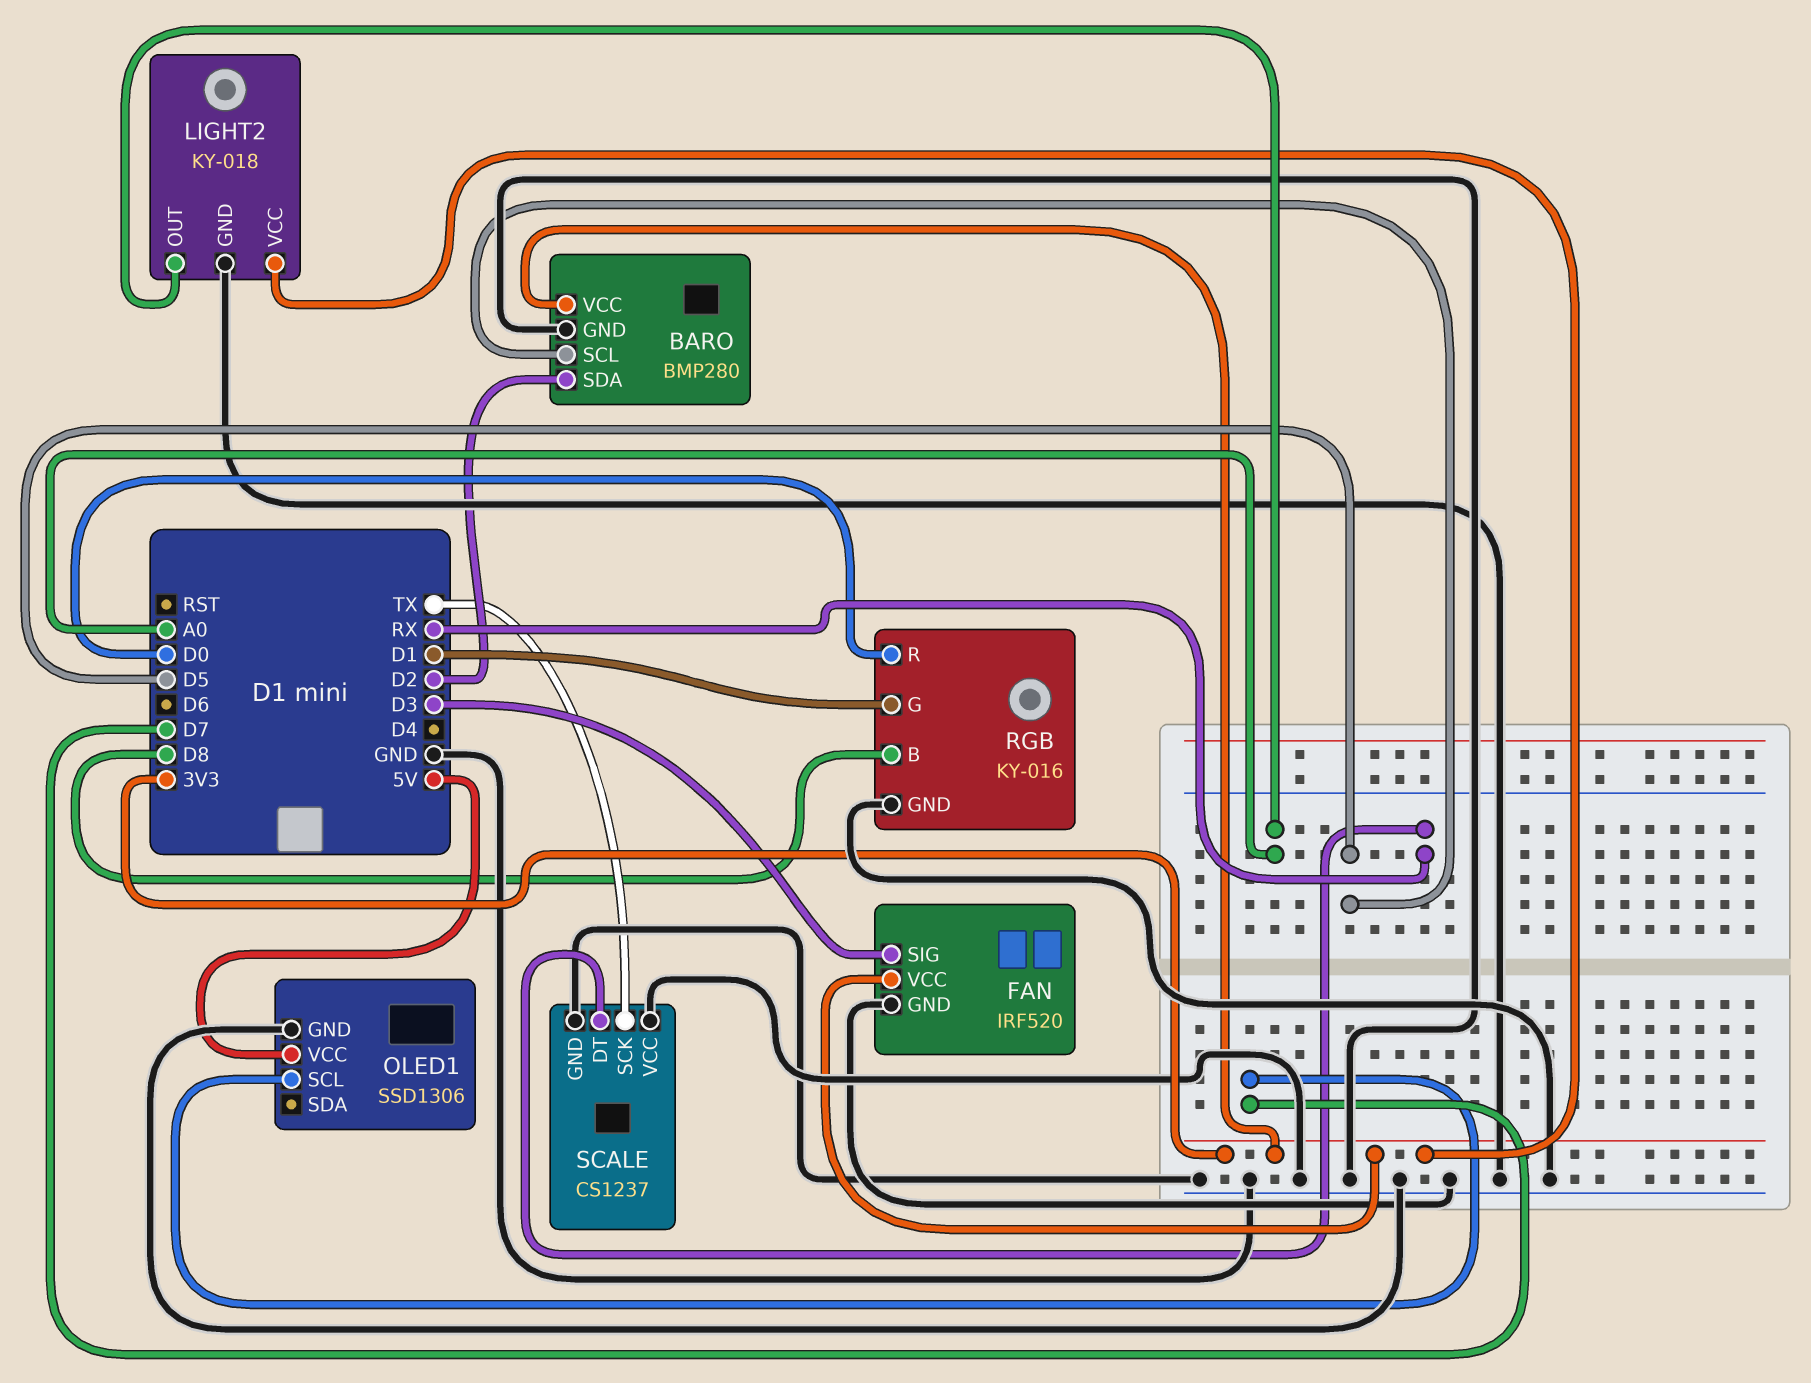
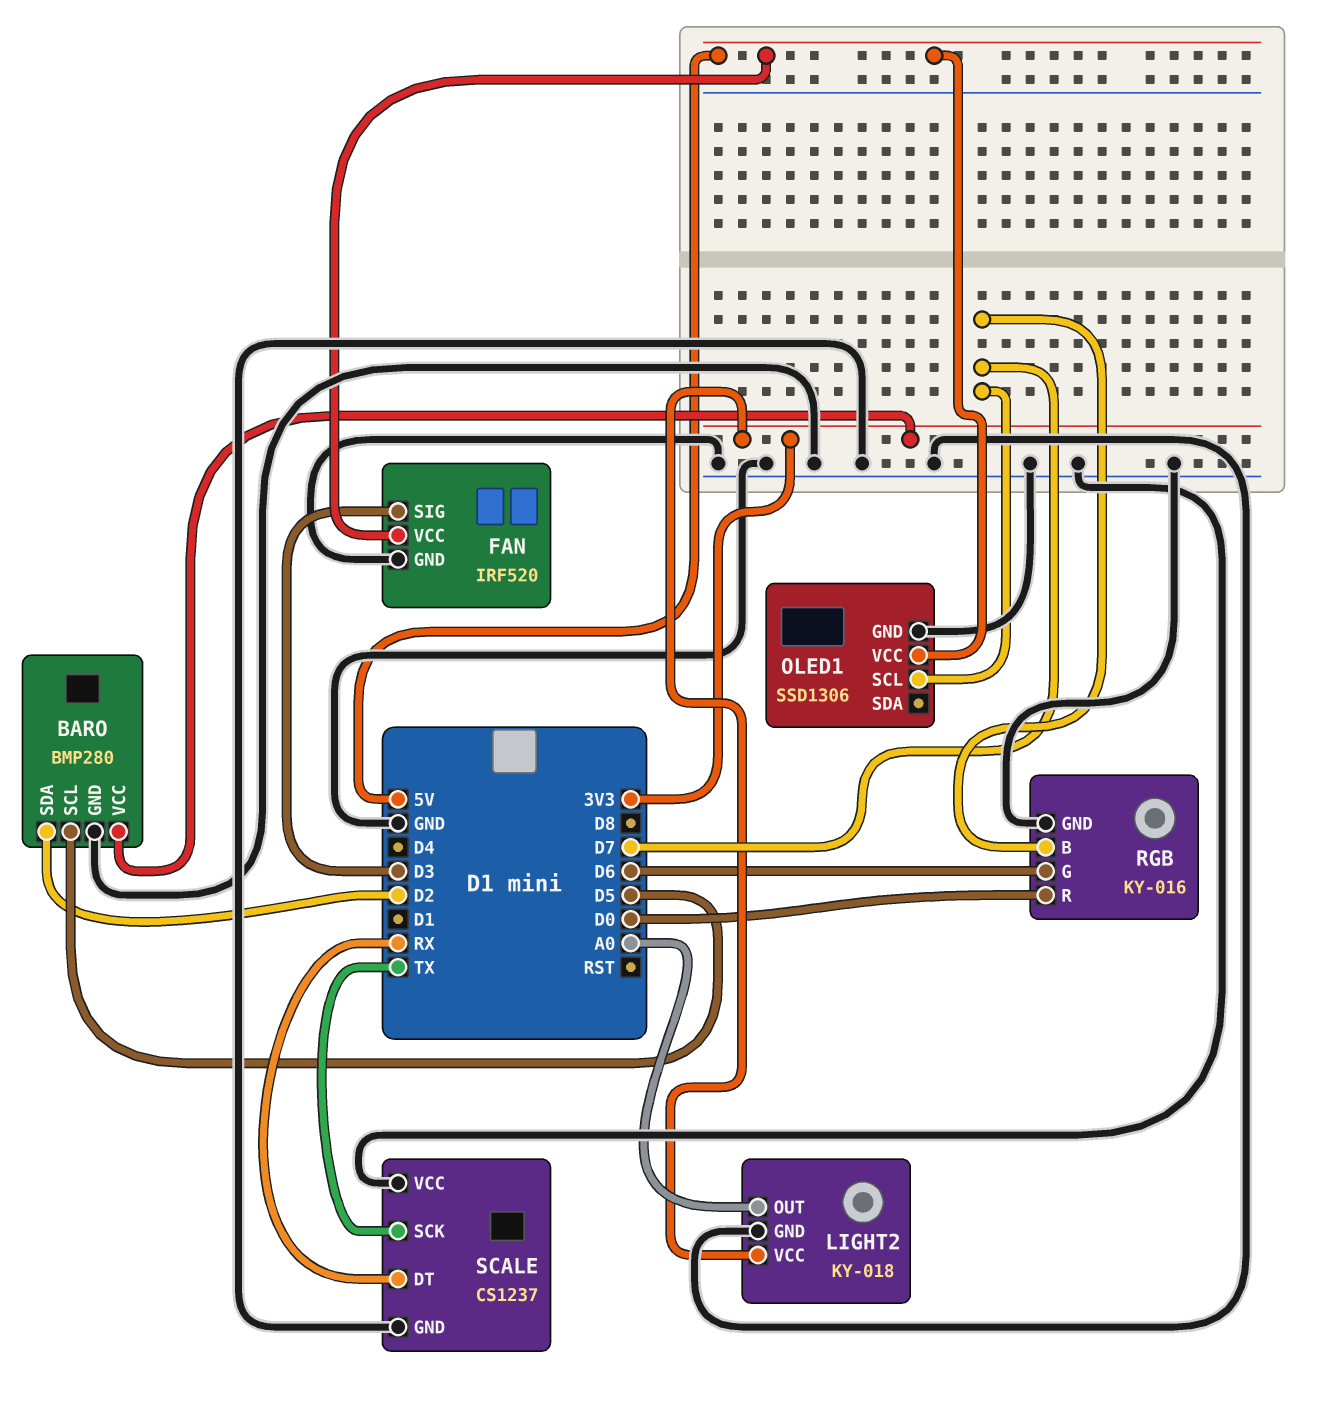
FAN pin VCC: 3V3 -> 5V
RGB pin B: D8 -> D7
RGB pin G: D1 -> D6

